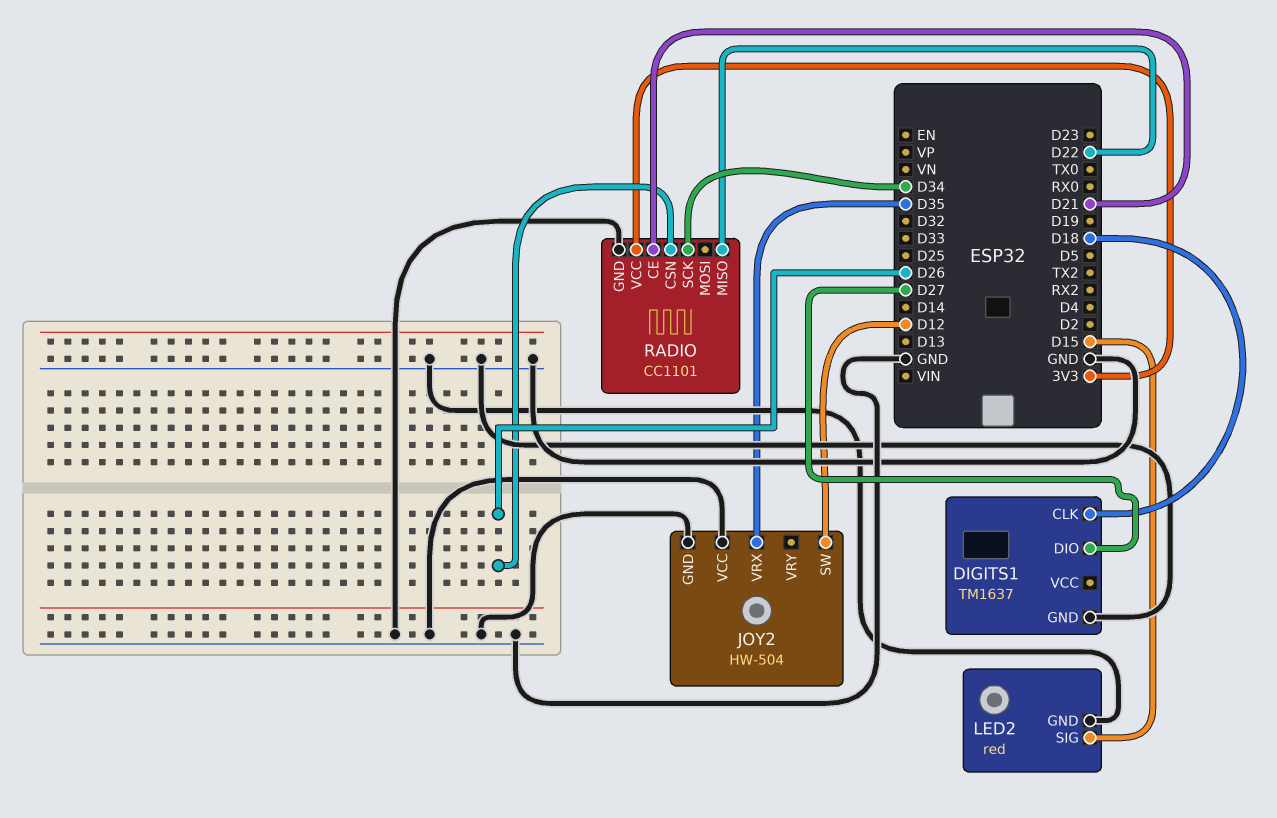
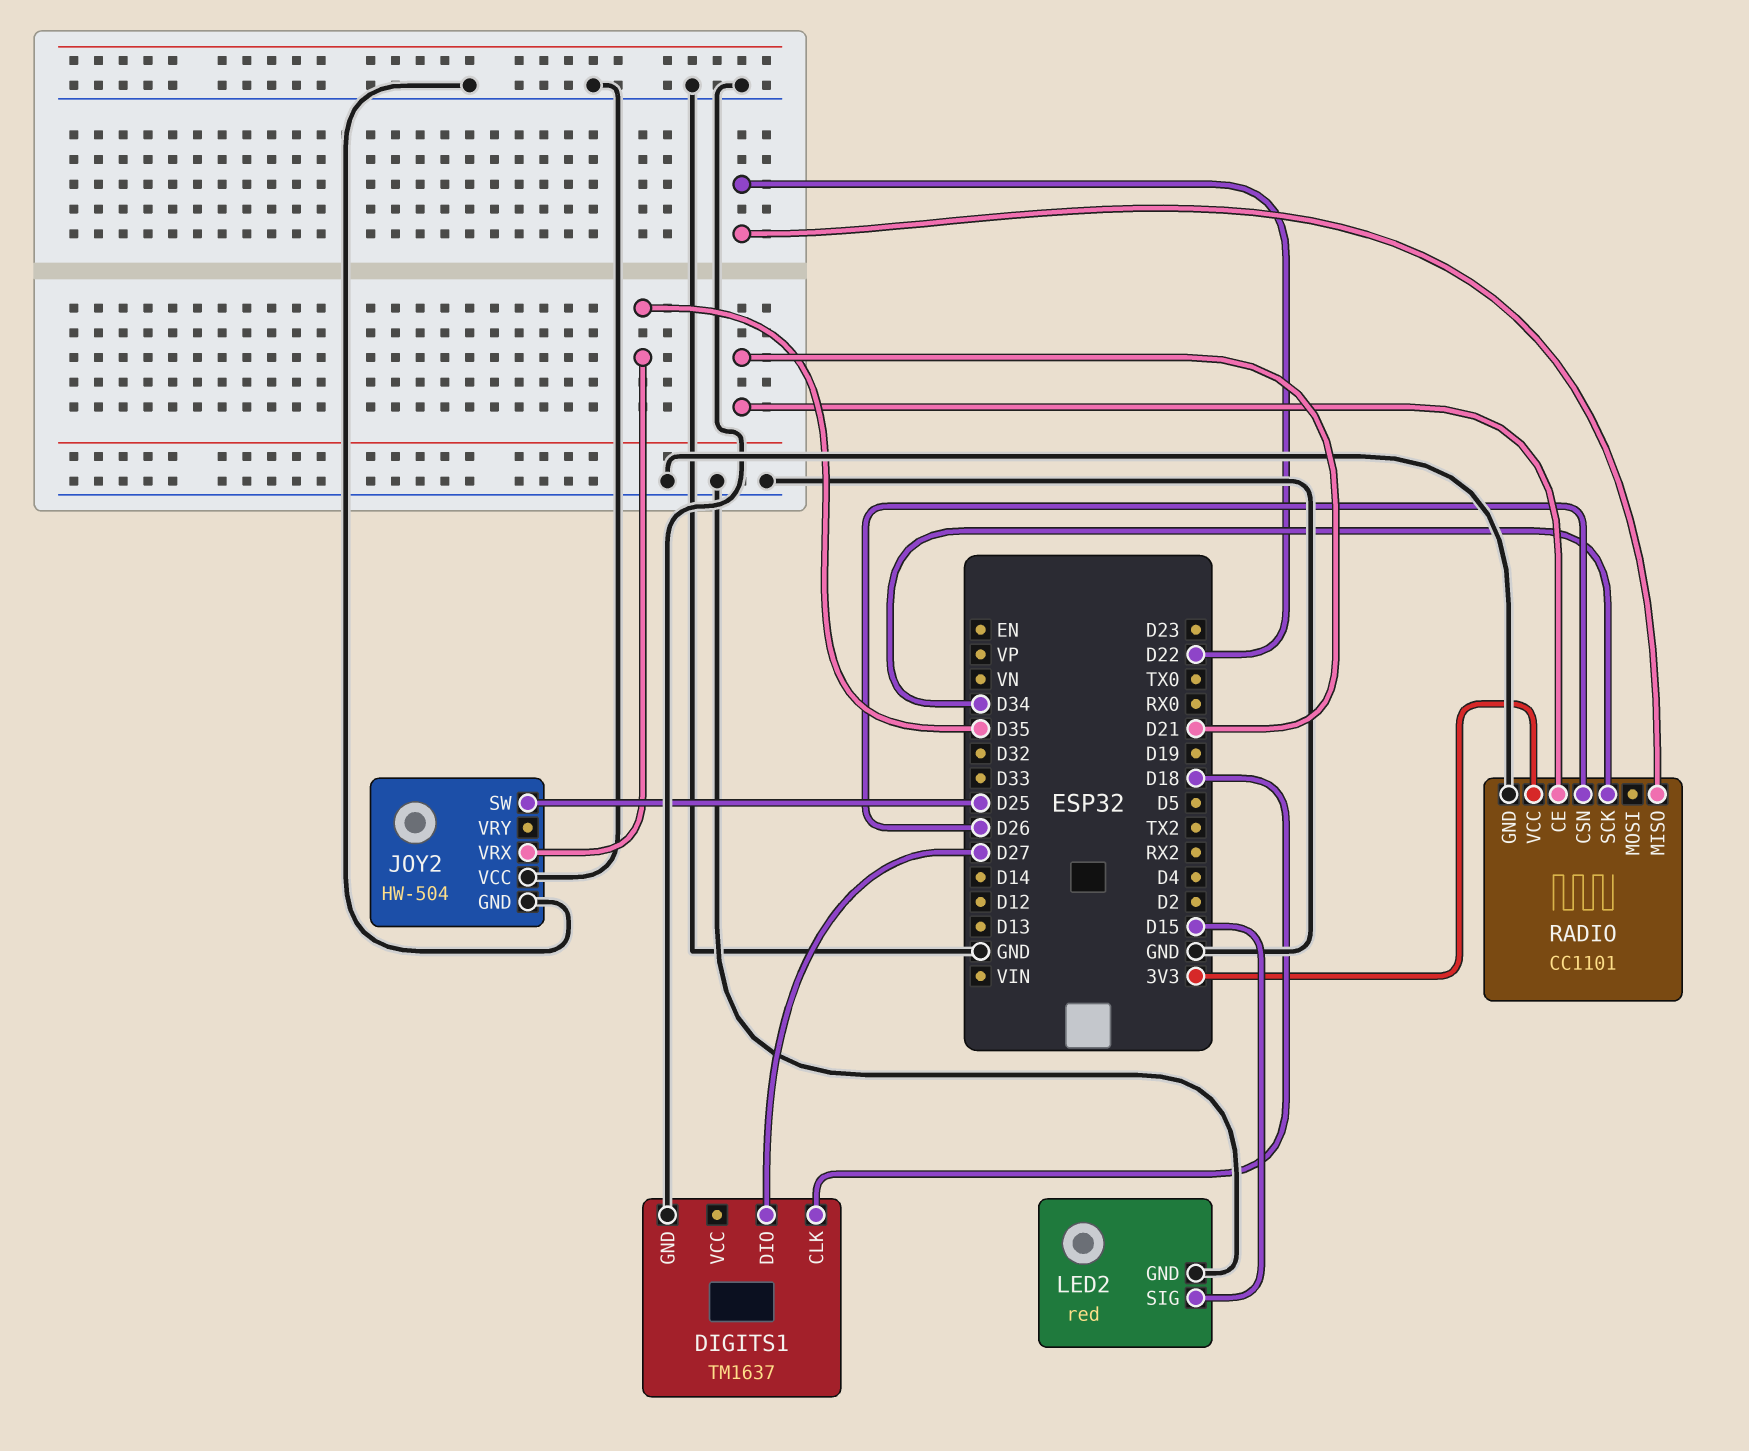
JOY2 pin SW: D12 -> D25

